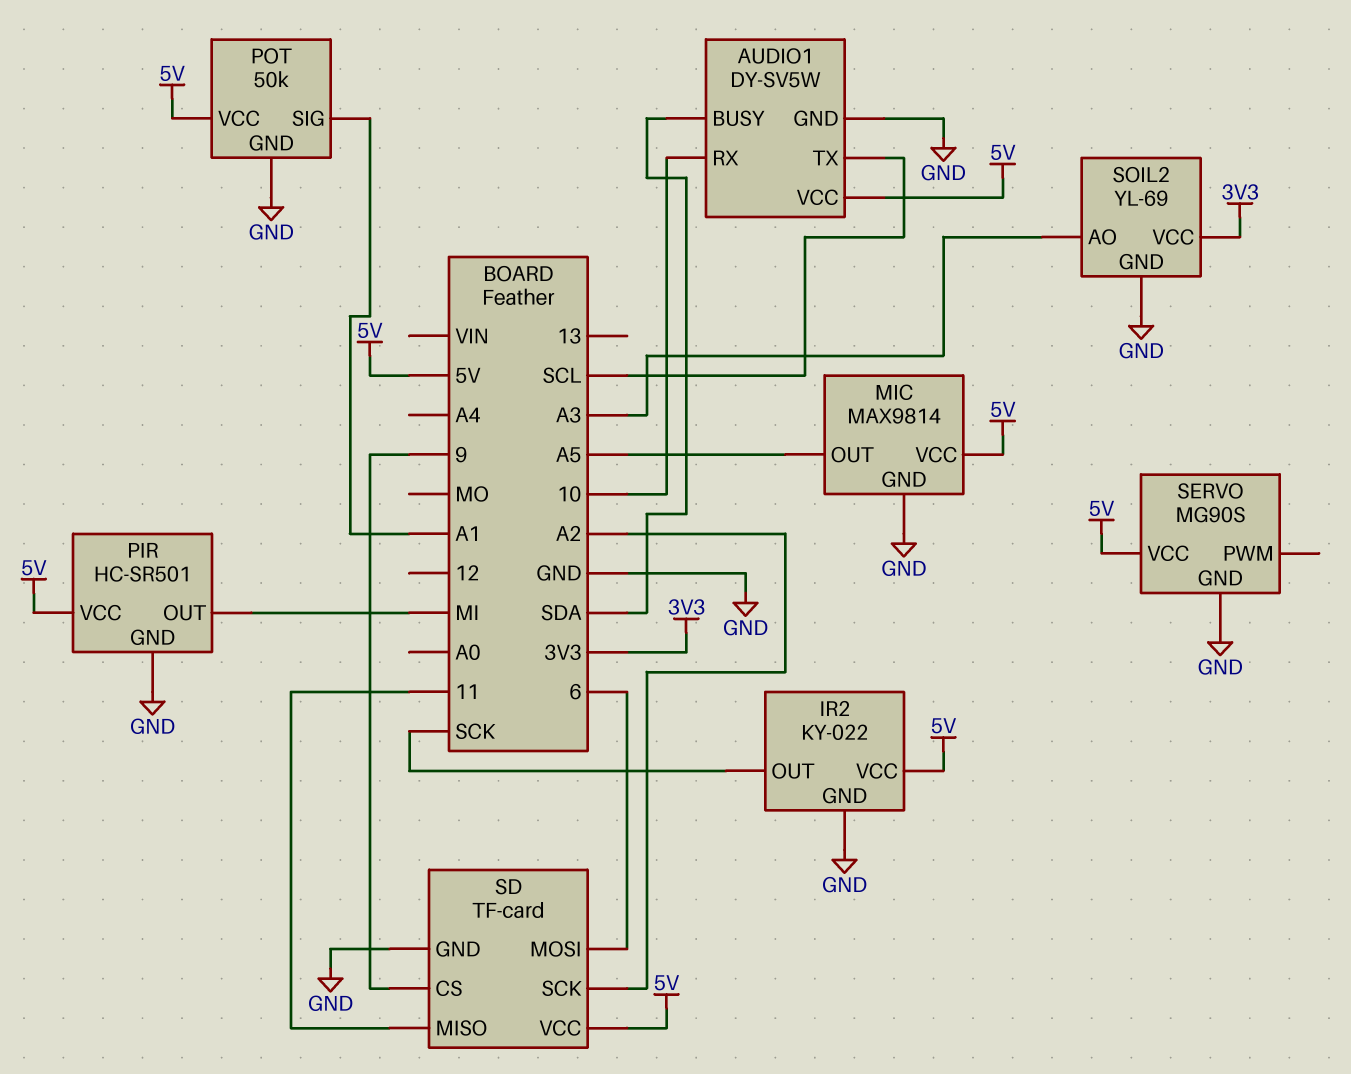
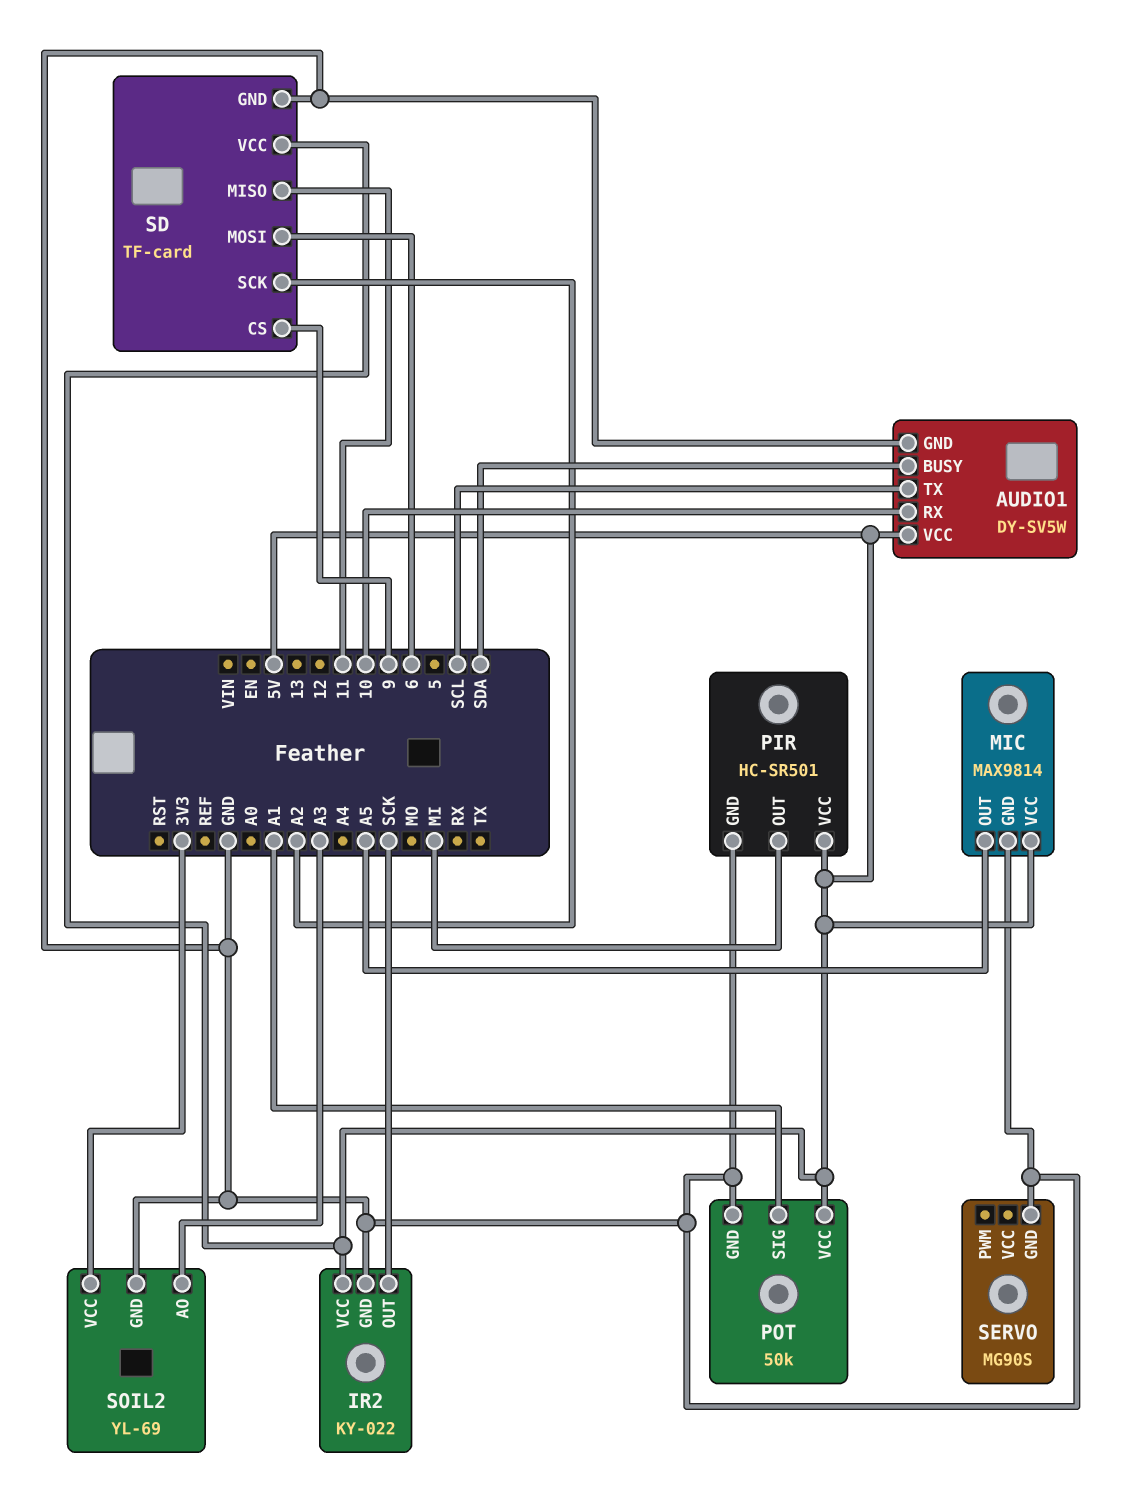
SERVO pin VCC: 5V -> none

